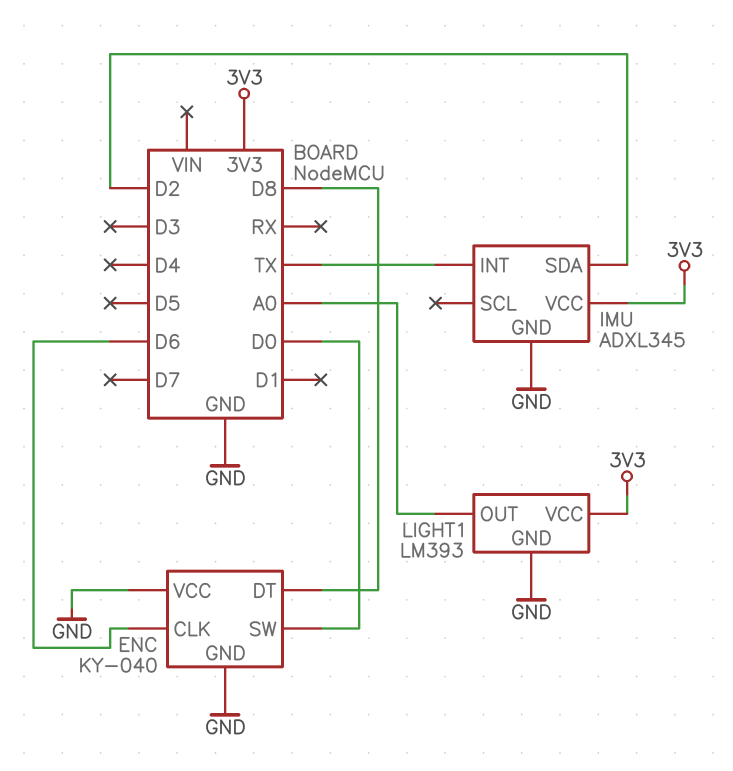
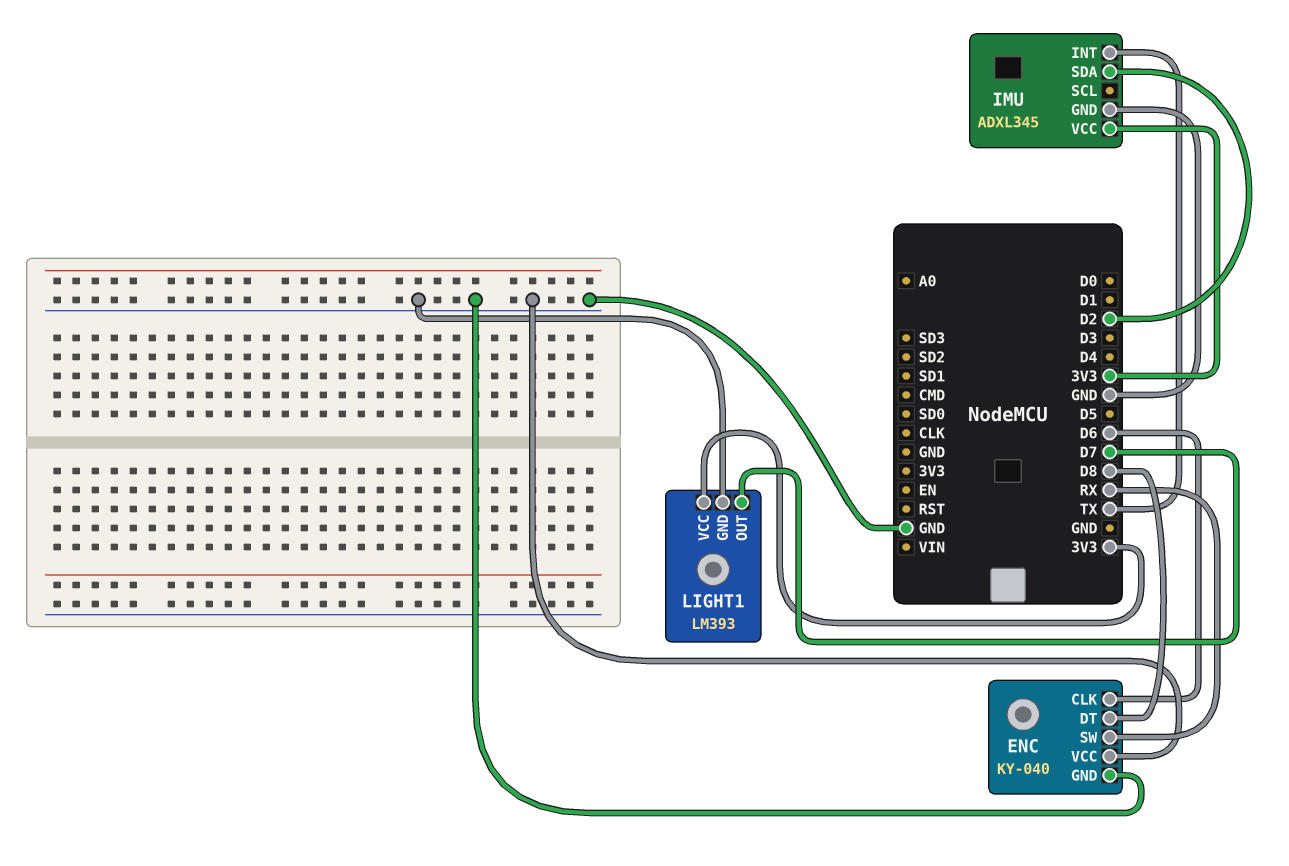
ENC pin SW: D0 -> RX
LIGHT1 pin OUT: A0 -> D7

